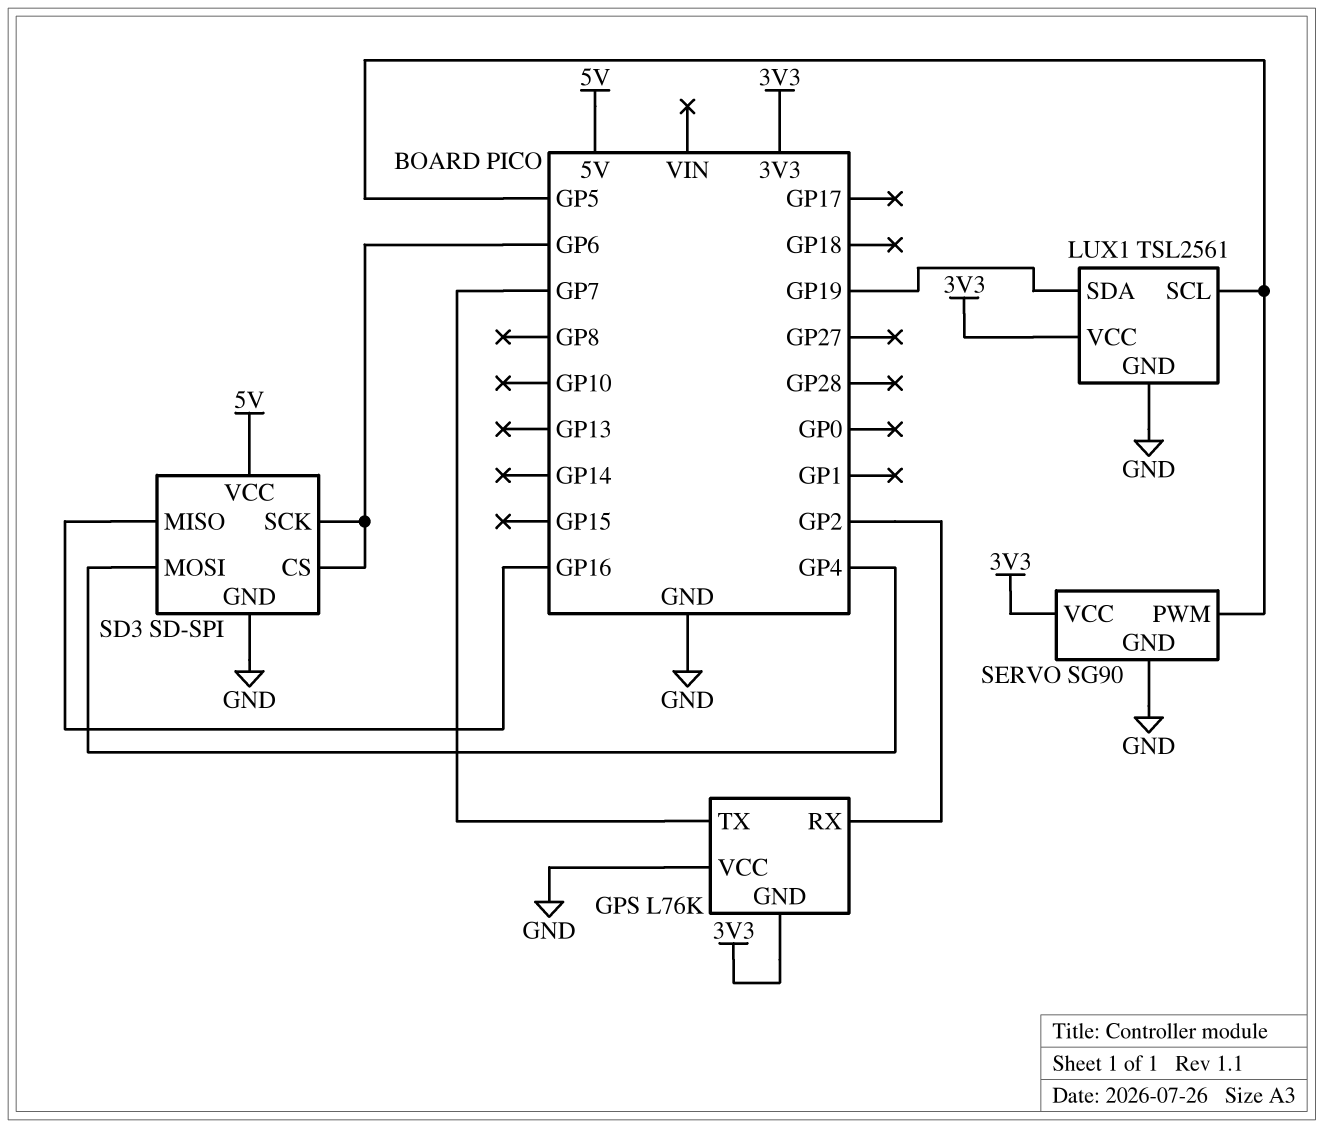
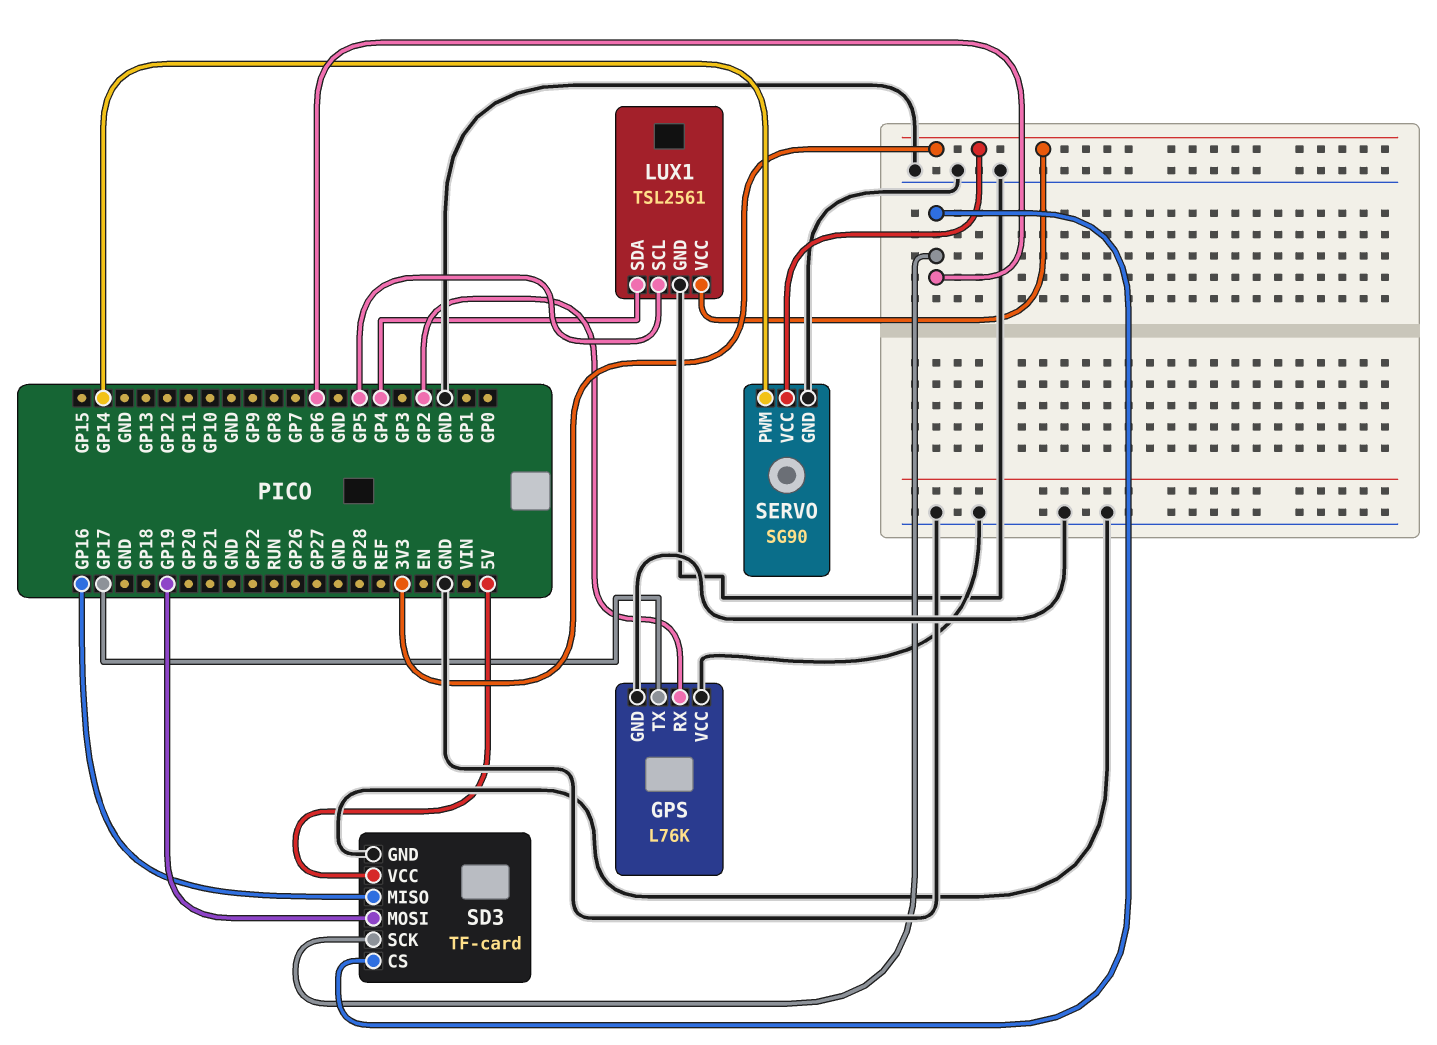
GPS pin GND: 3V3 -> GND
GPS pin TX: GP7 -> GP17
LUX1 pin SDA: GP19 -> GP4
SD3: SD-SPI -> TF-card
SD3 pin MOSI: GP4 -> GP19
SERVO pin PWM: GP5 -> GP14

